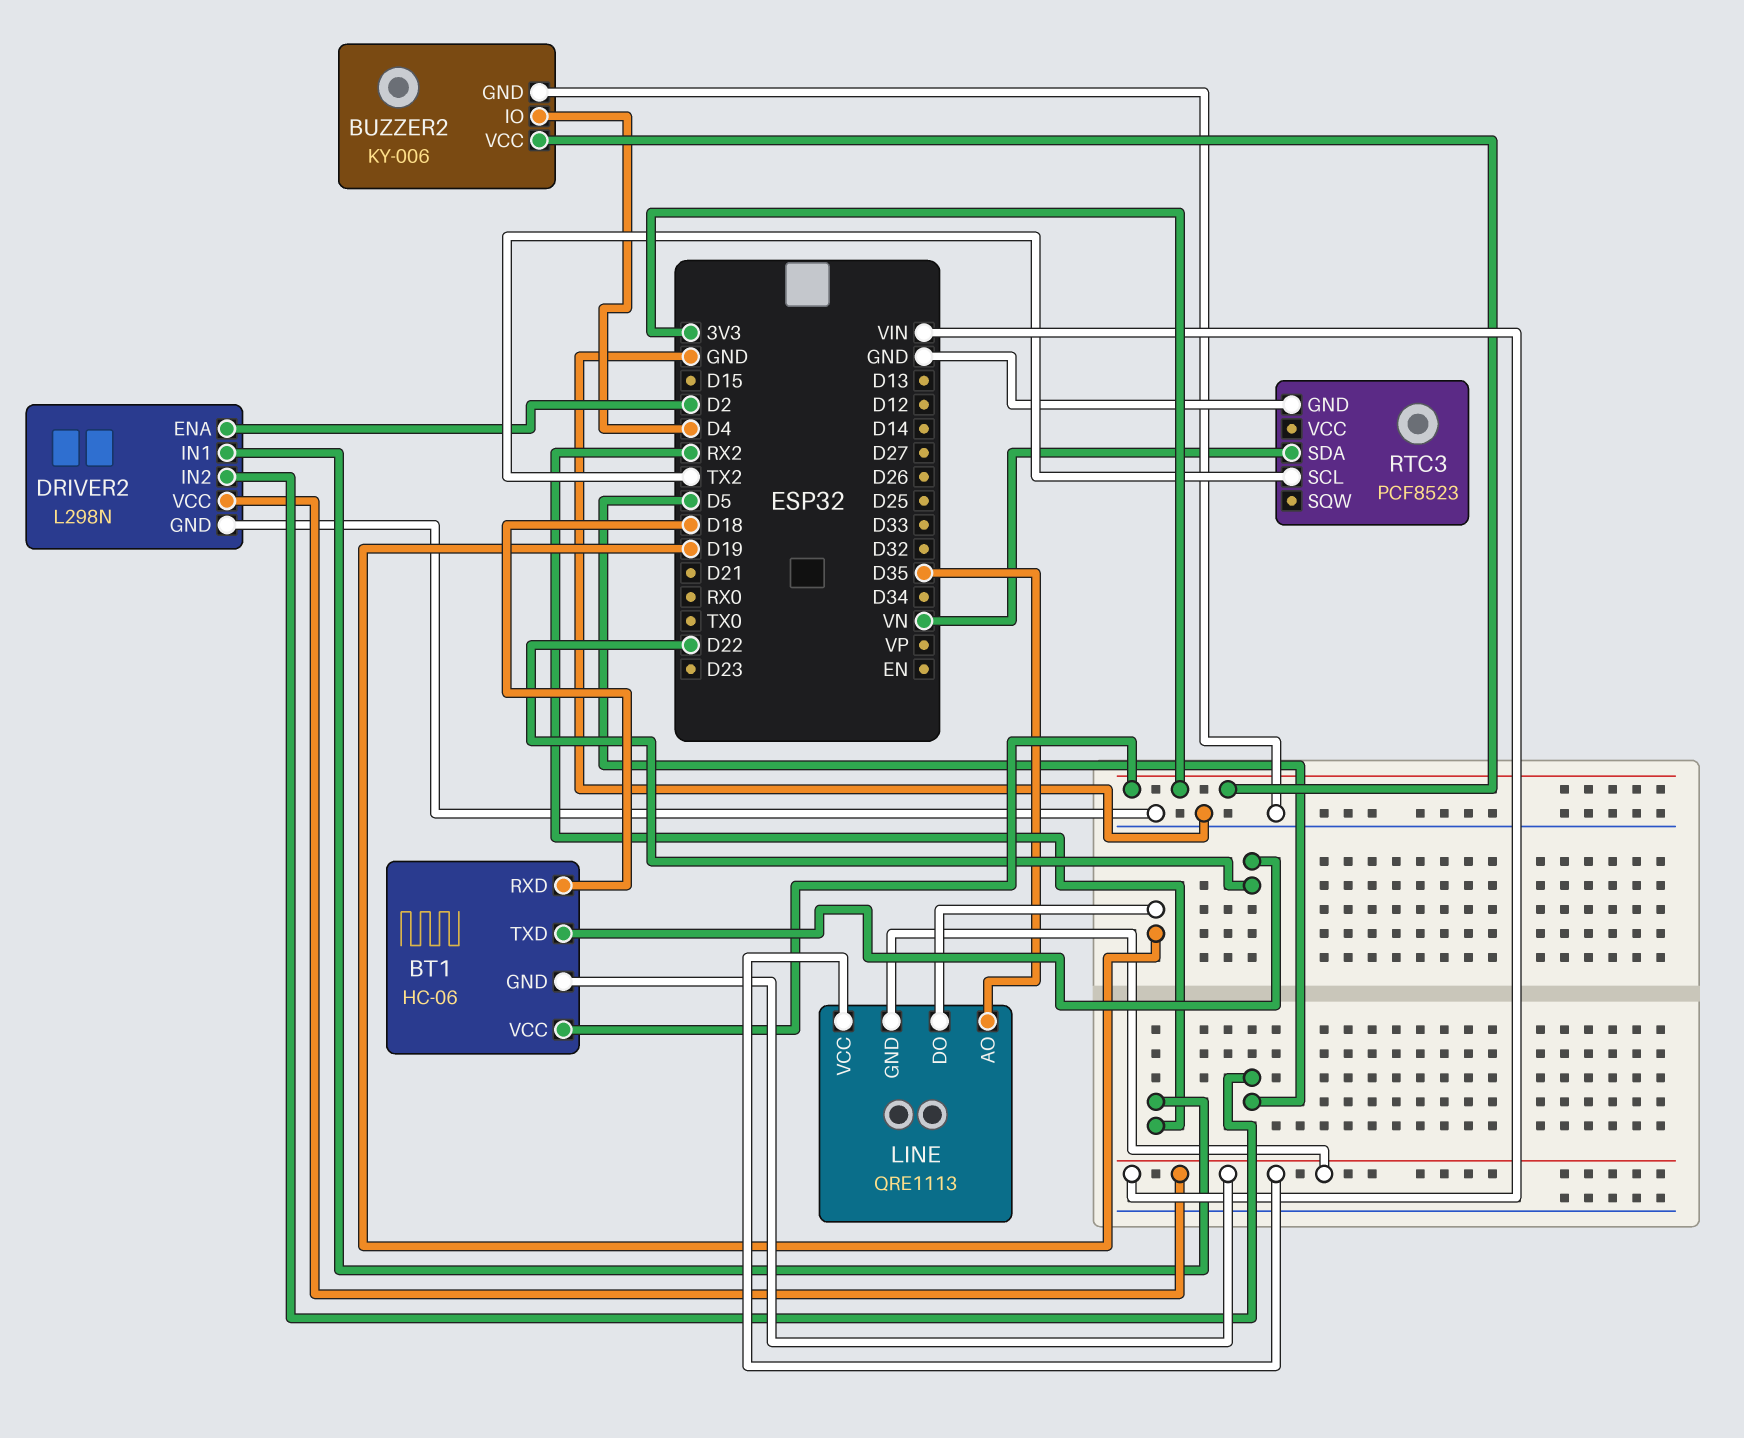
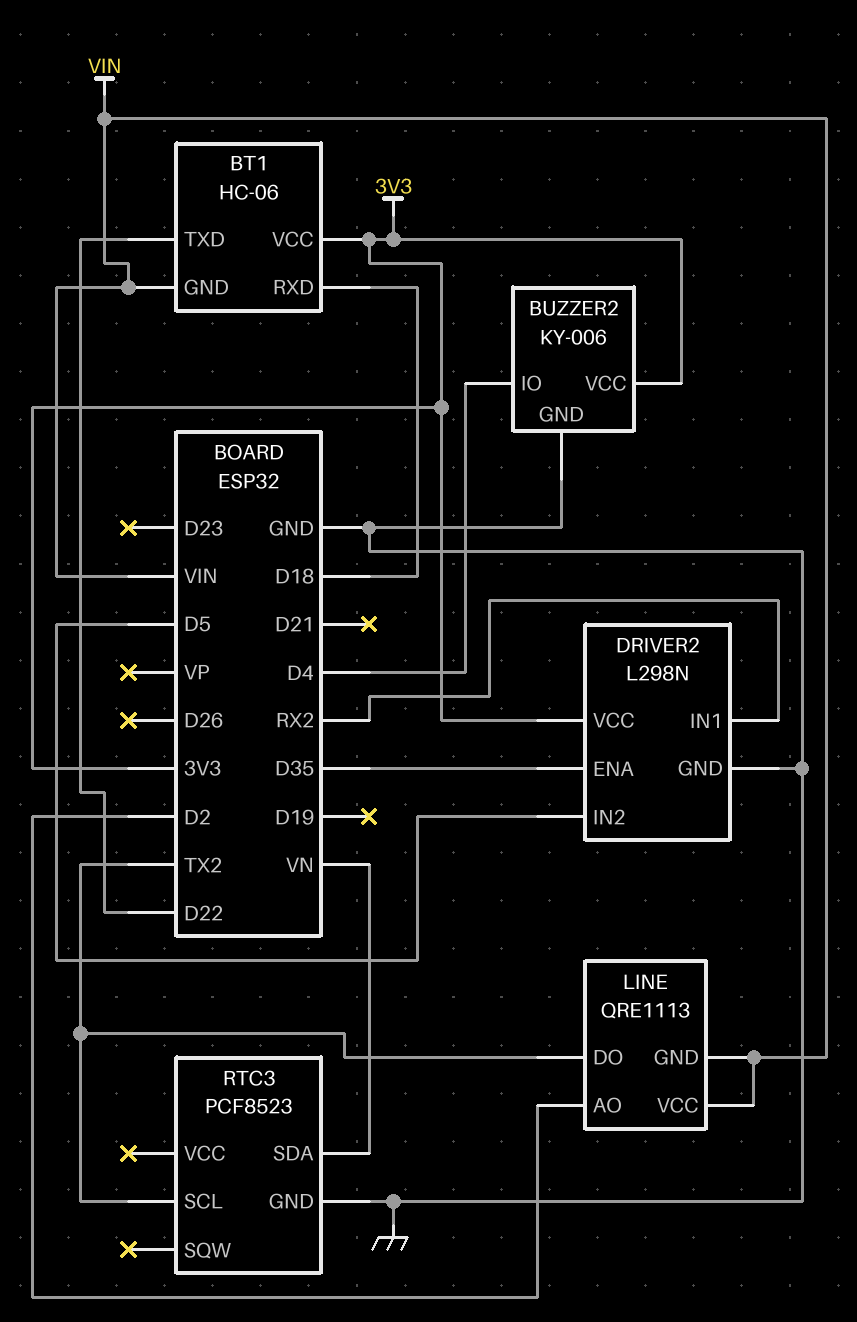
DRIVER2 pin ENA: D2 -> D35
DRIVER2 pin VCC: VIN -> 3V3
LINE pin AO: D35 -> D2
LINE pin DO: D19 -> TX2

